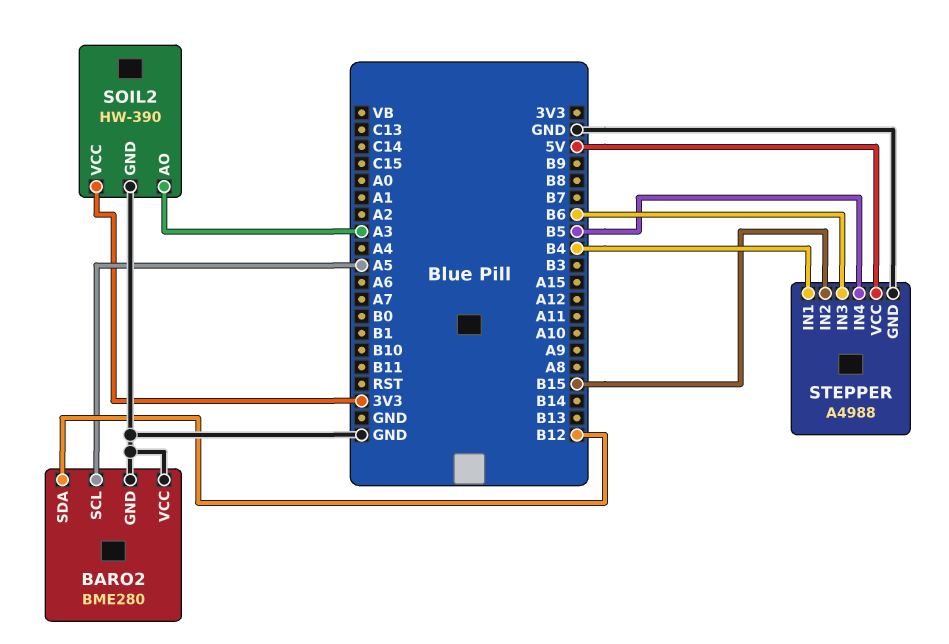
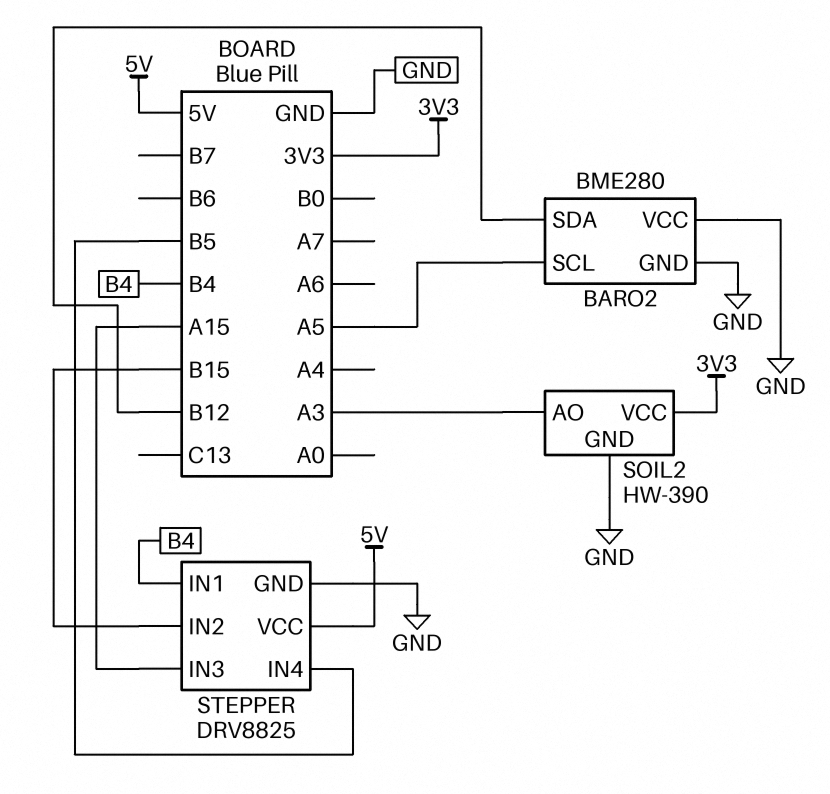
STEPPER: A4988 -> DRV8825
STEPPER pin IN3: B6 -> A15

